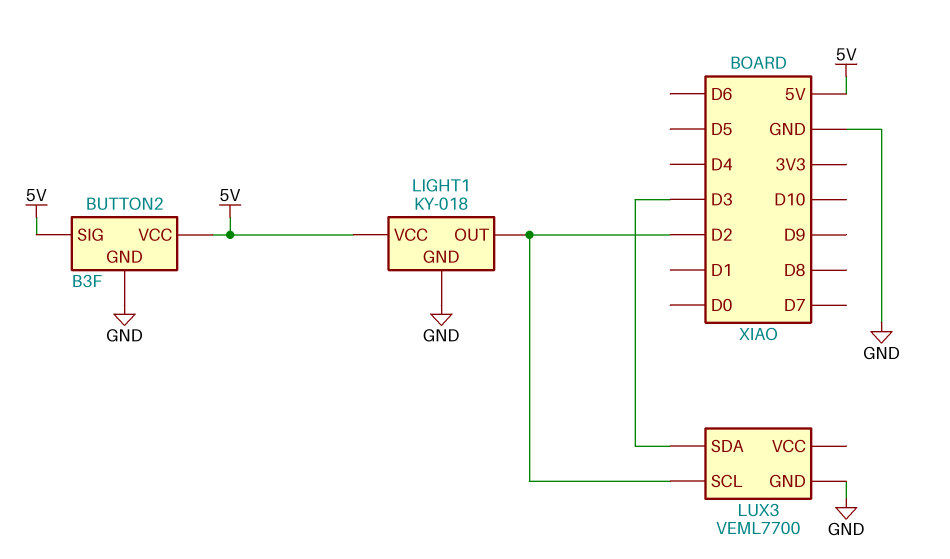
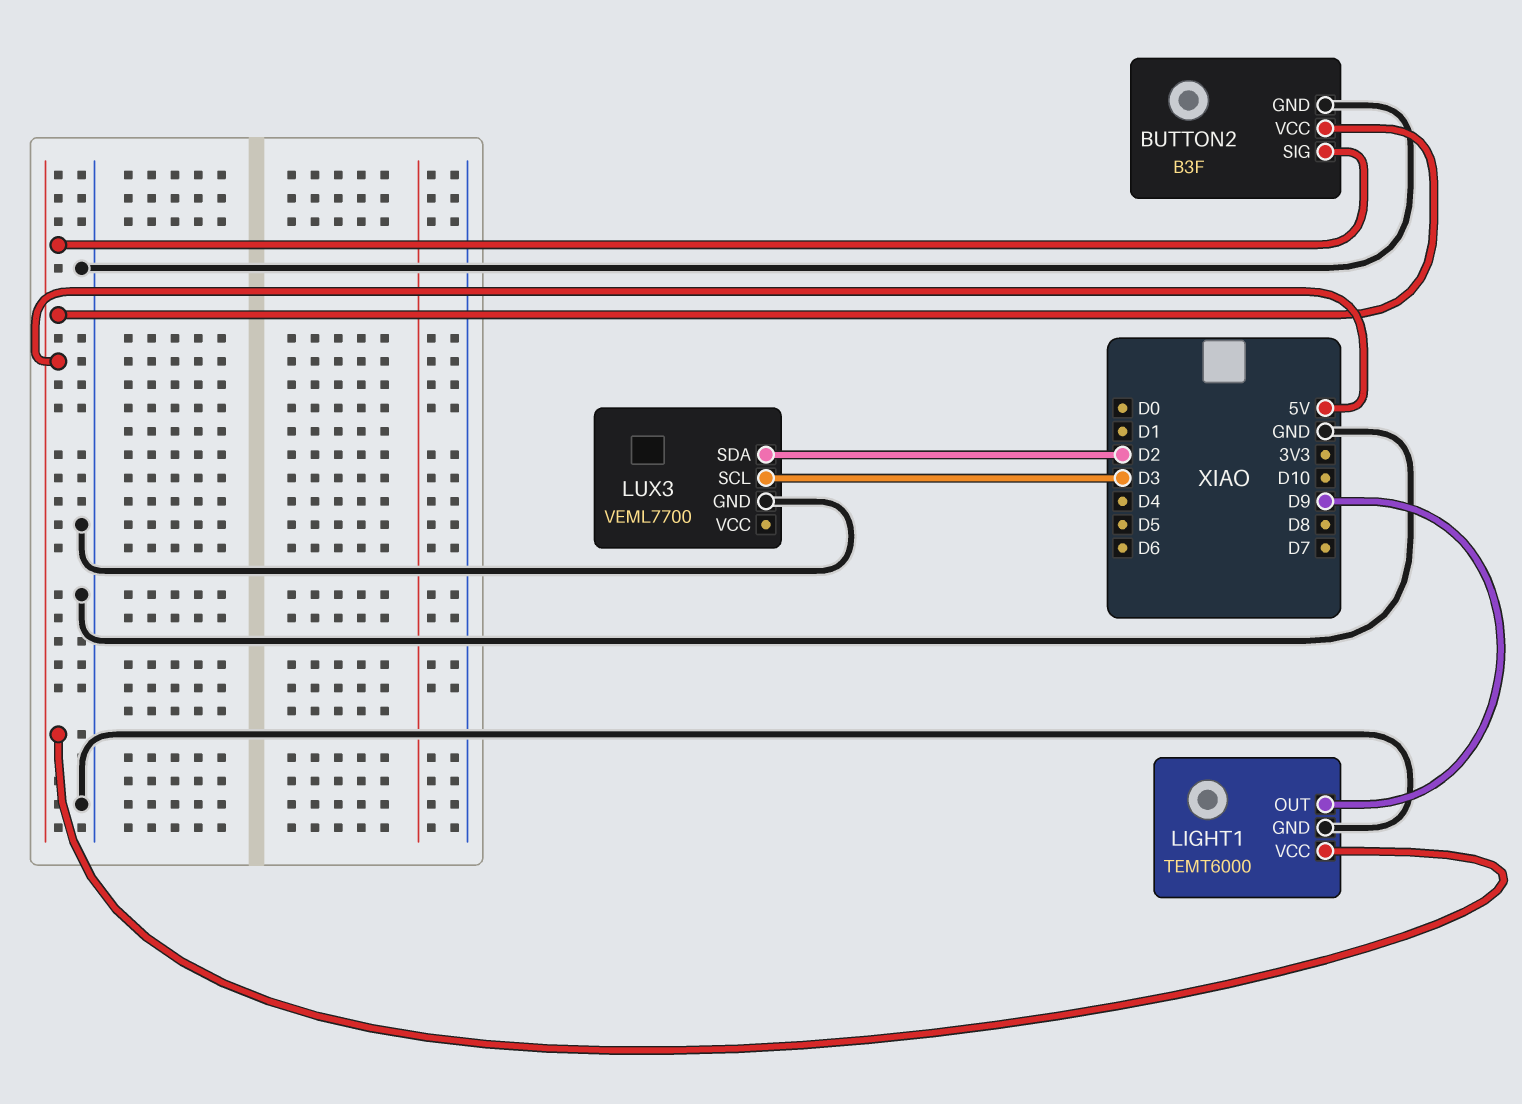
LIGHT1: KY-018 -> TEMT6000
LIGHT1 pin OUT: D2 -> D9
LUX3 pin SCL: D2 -> D3
LUX3 pin SDA: D3 -> D2

